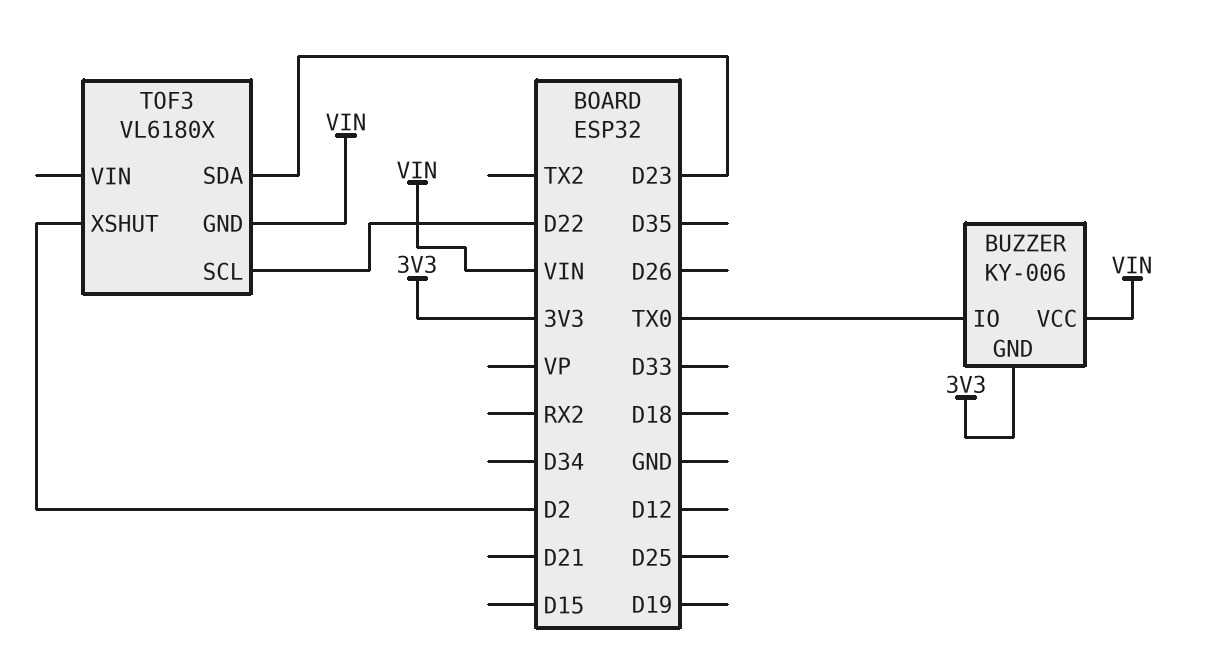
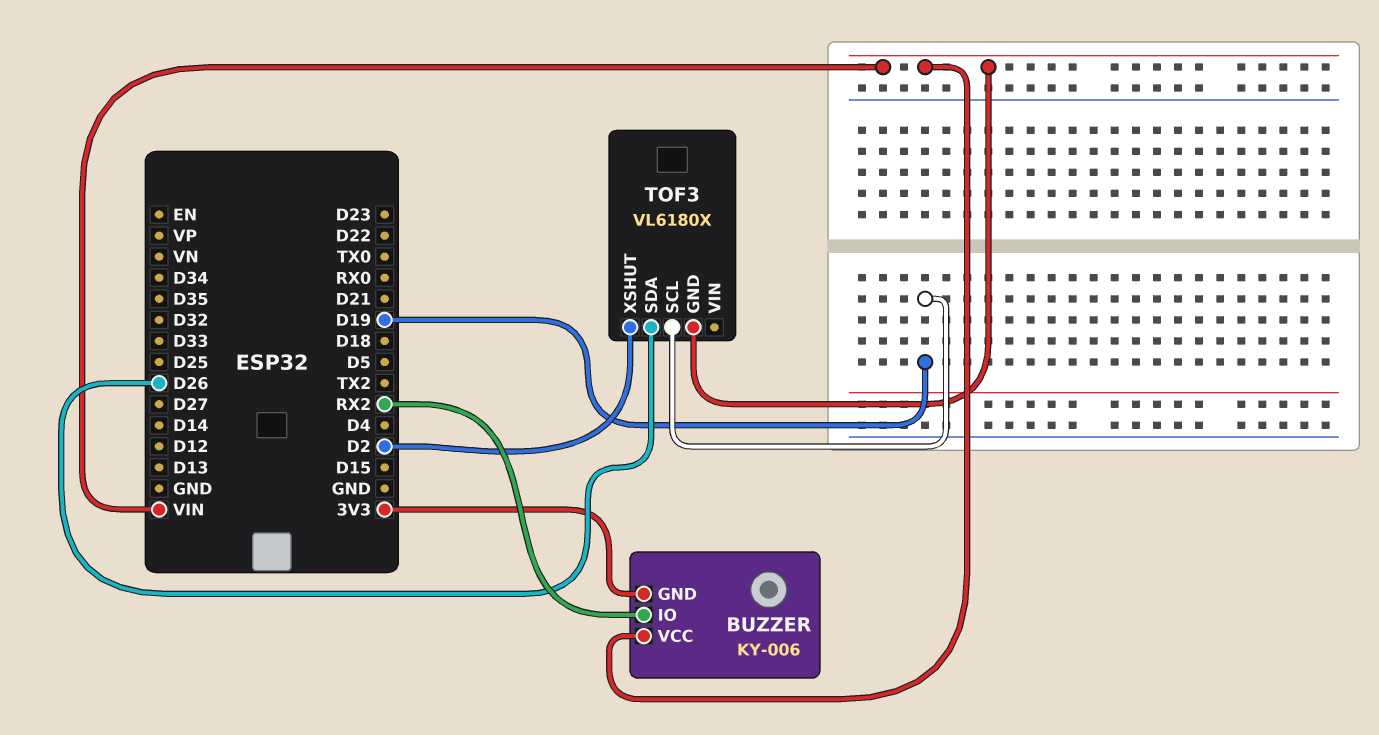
BUZZER pin IO: TX0 -> RX2
TOF3 pin SCL: D22 -> D19
TOF3 pin SDA: D23 -> D26

